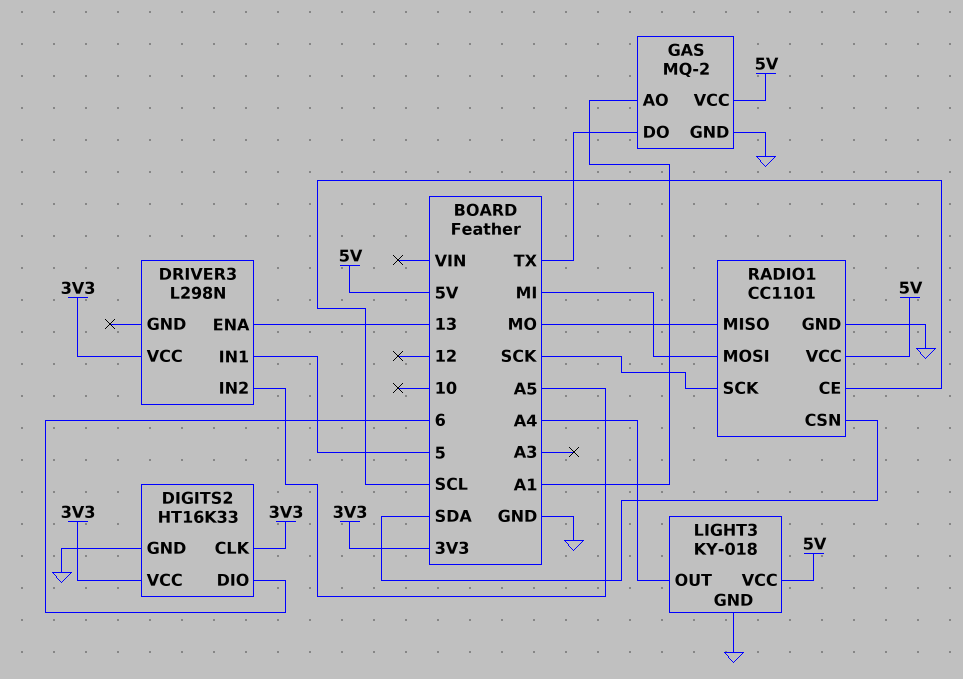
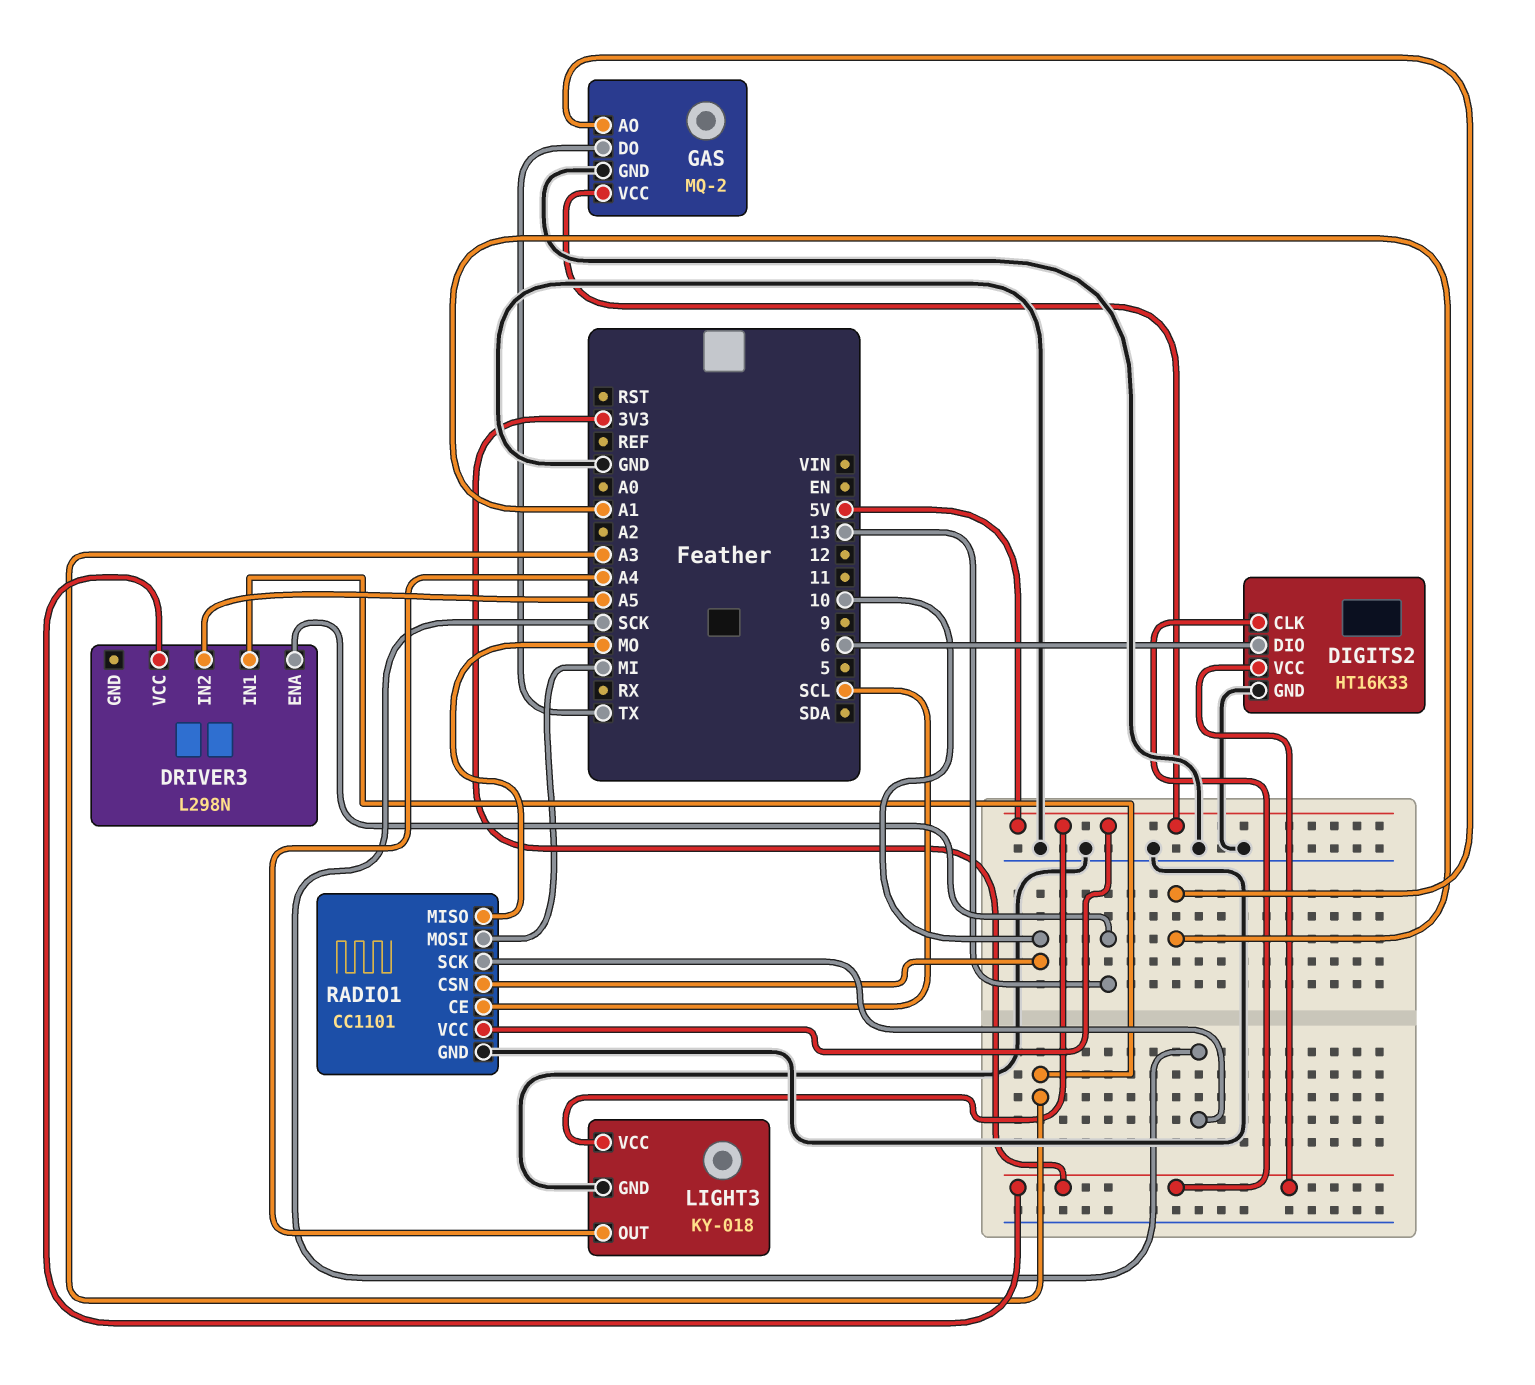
DRIVER3 pin IN1: 5 -> A3
RADIO1 pin CSN: SDA -> 10

